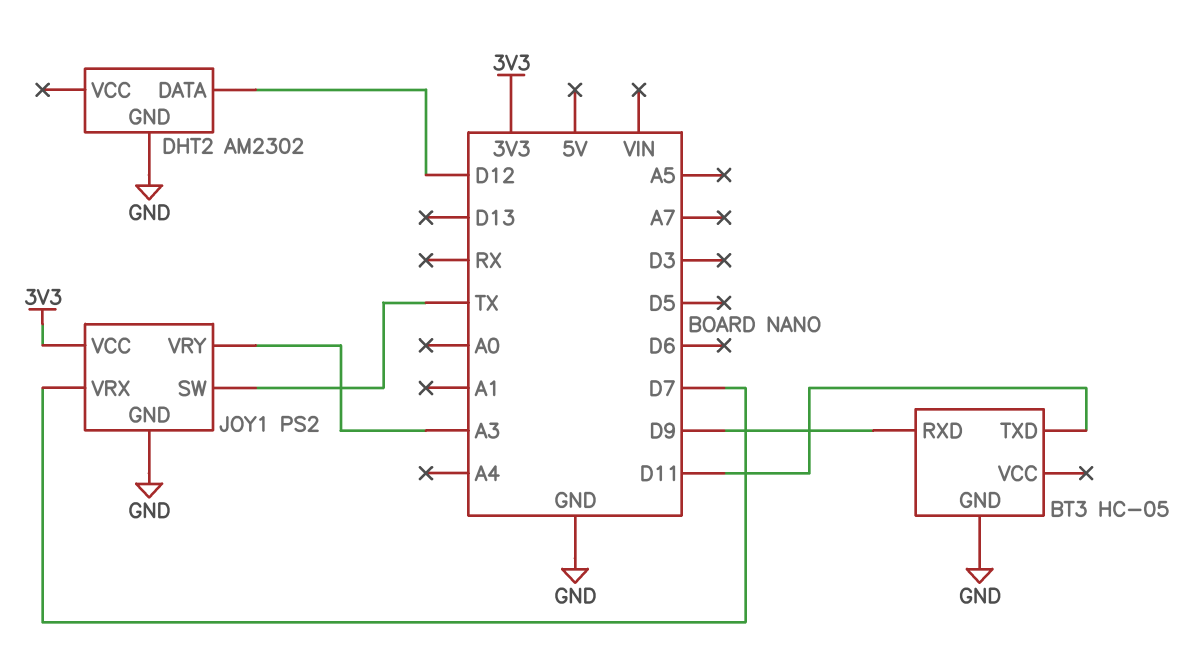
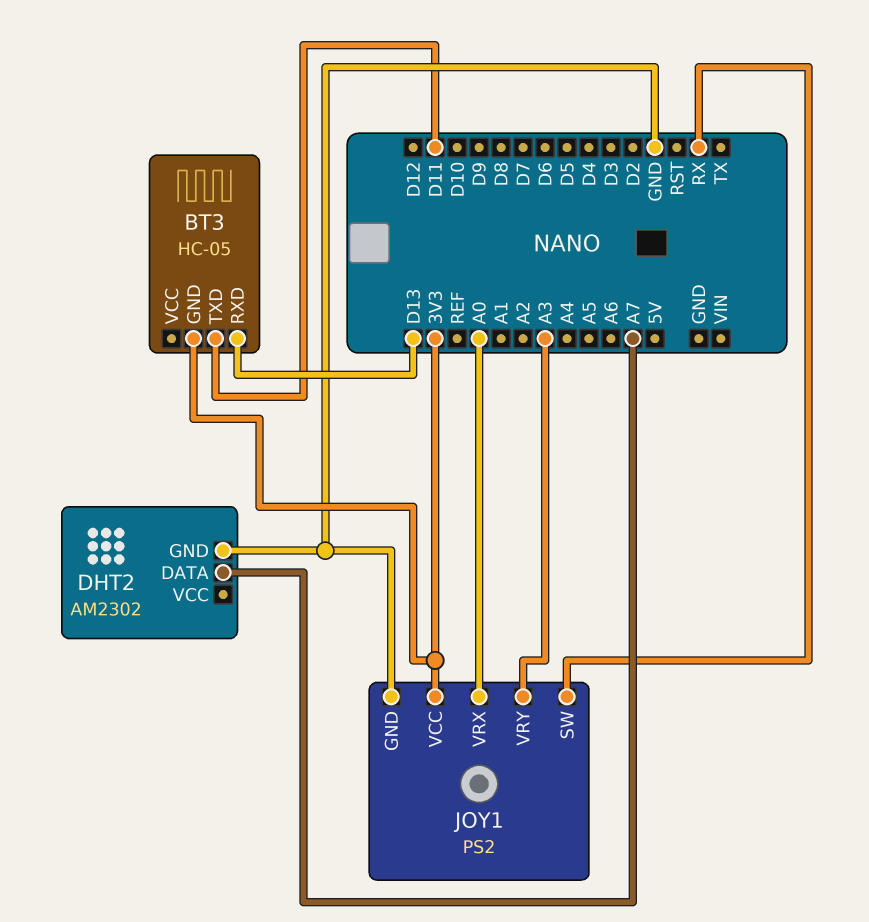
BT3 pin GND: GND -> 3V3
BT3 pin RXD: D9 -> D13
DHT2 pin DATA: D12 -> A7
JOY1 pin SW: TX -> RX
JOY1 pin VRX: D7 -> A0

